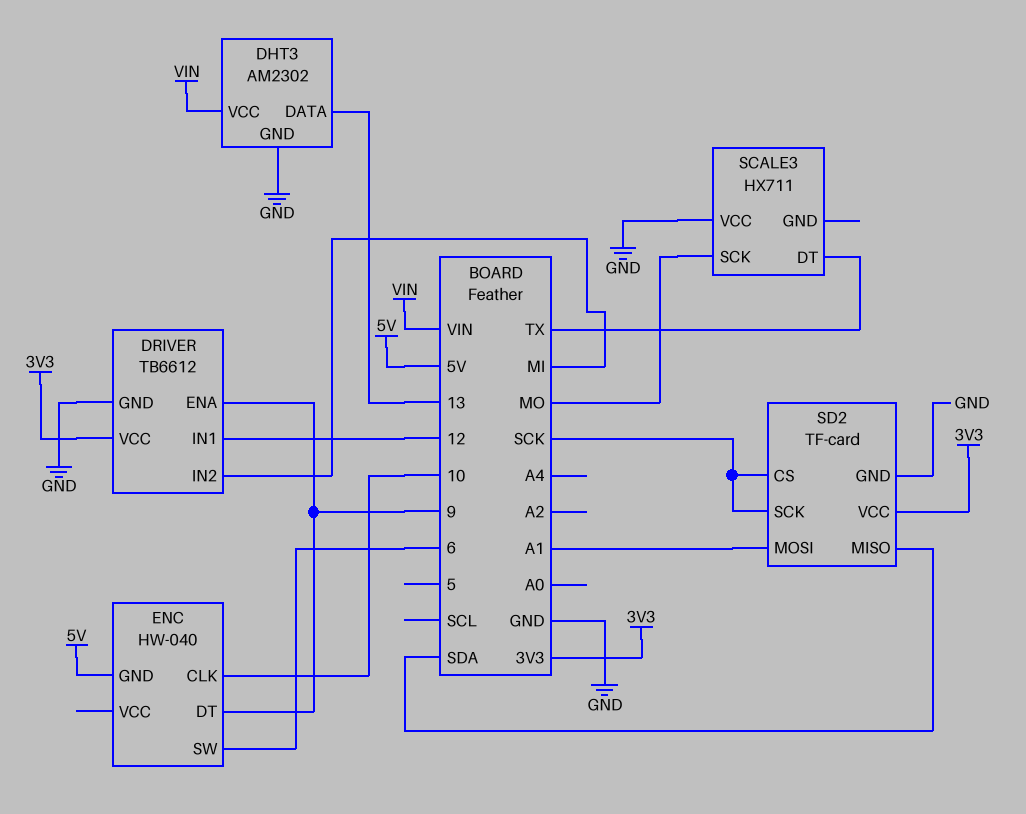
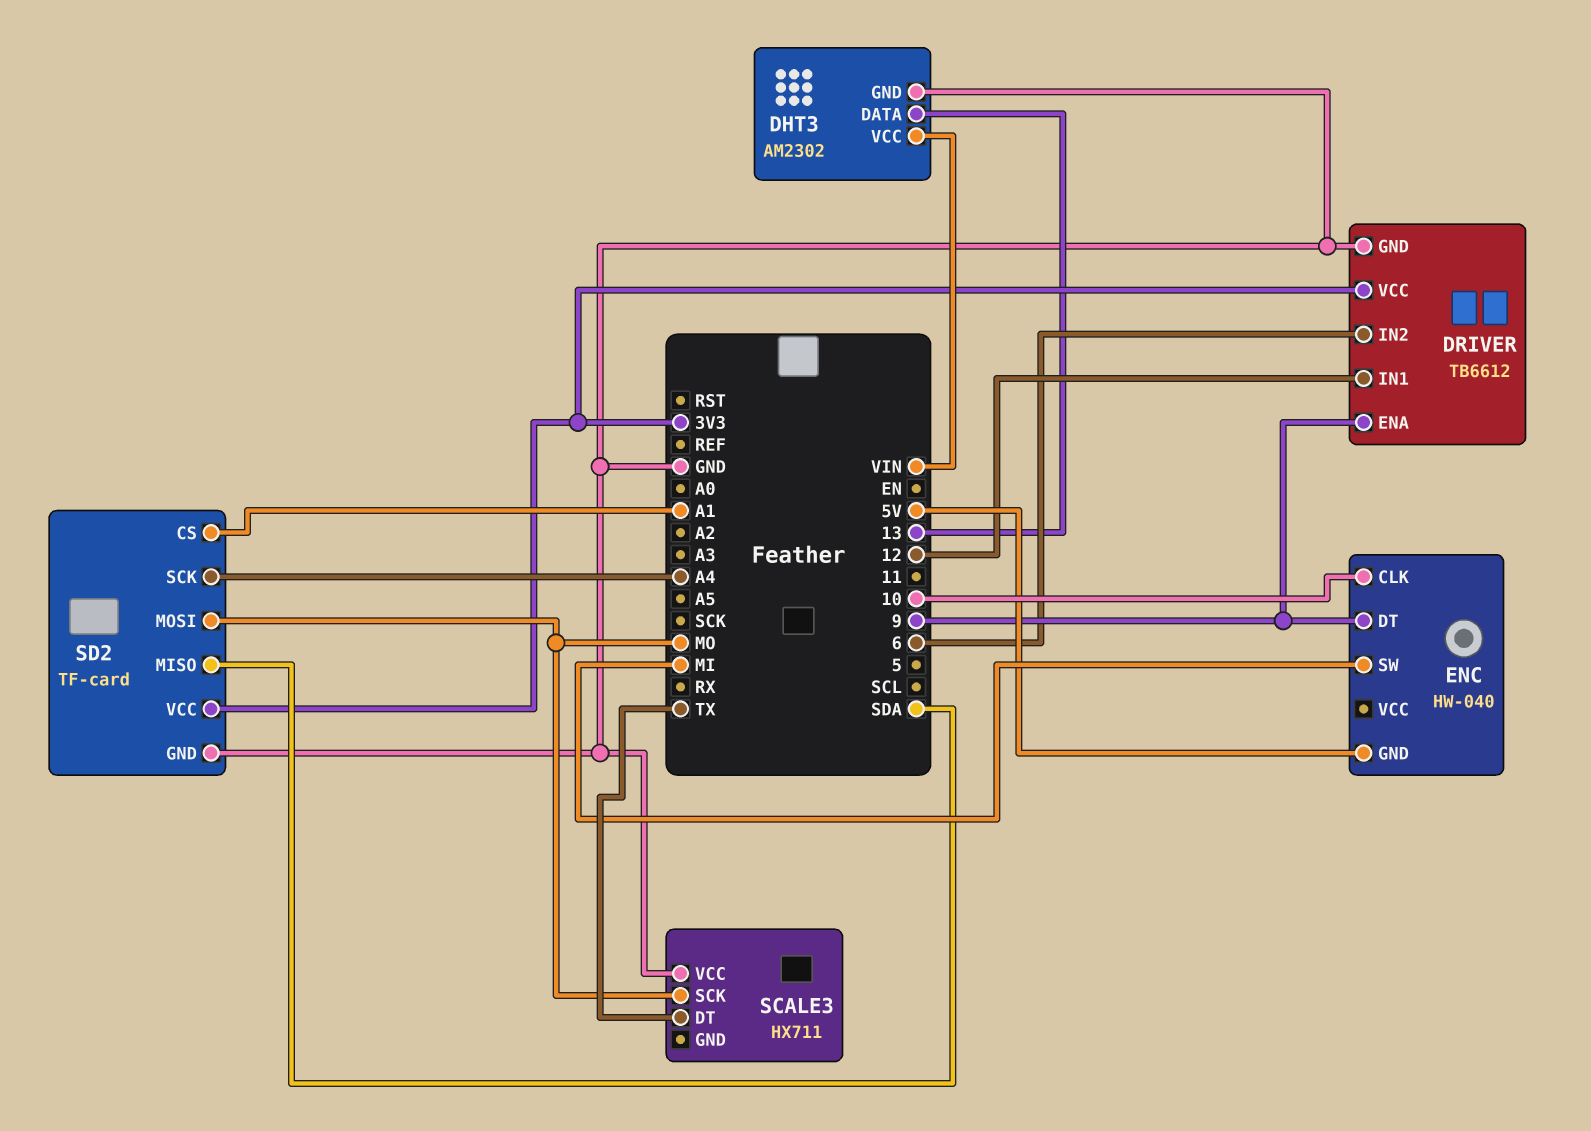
DRIVER pin IN2: MI -> 6
ENC pin SW: 6 -> MI
SD2 pin CS: SCK -> A1
SD2 pin MOSI: A1 -> MO
SD2 pin SCK: SCK -> A4

